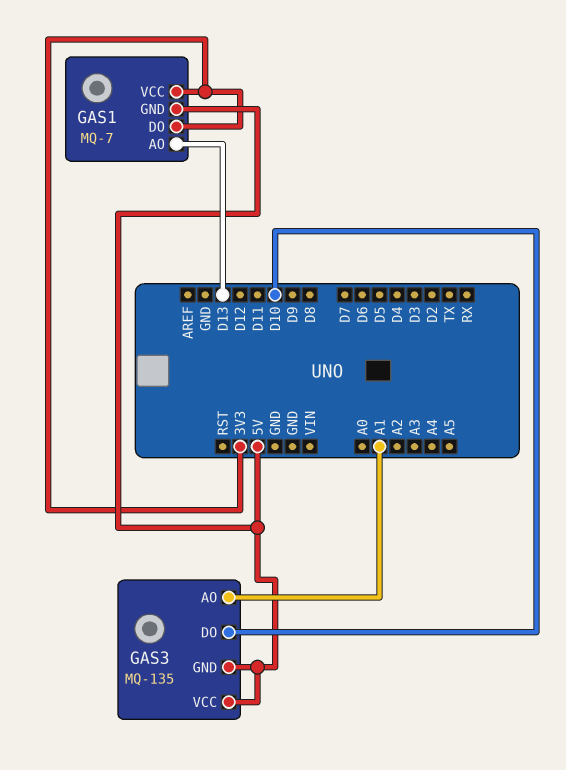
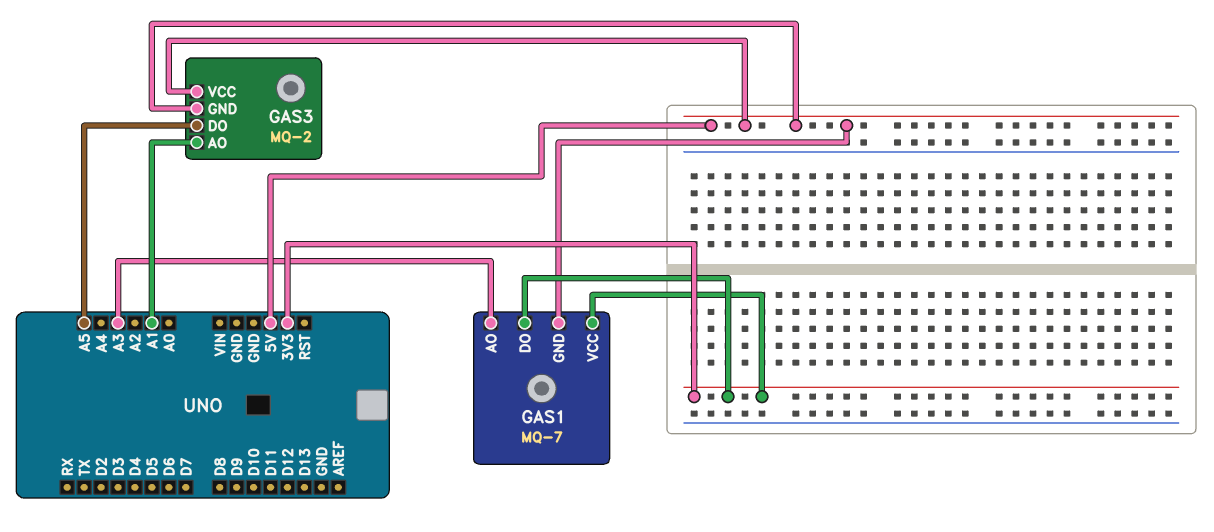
GAS1 pin AO: D13 -> A3
GAS3: MQ-135 -> MQ-2
GAS3 pin DO: D10 -> A5

